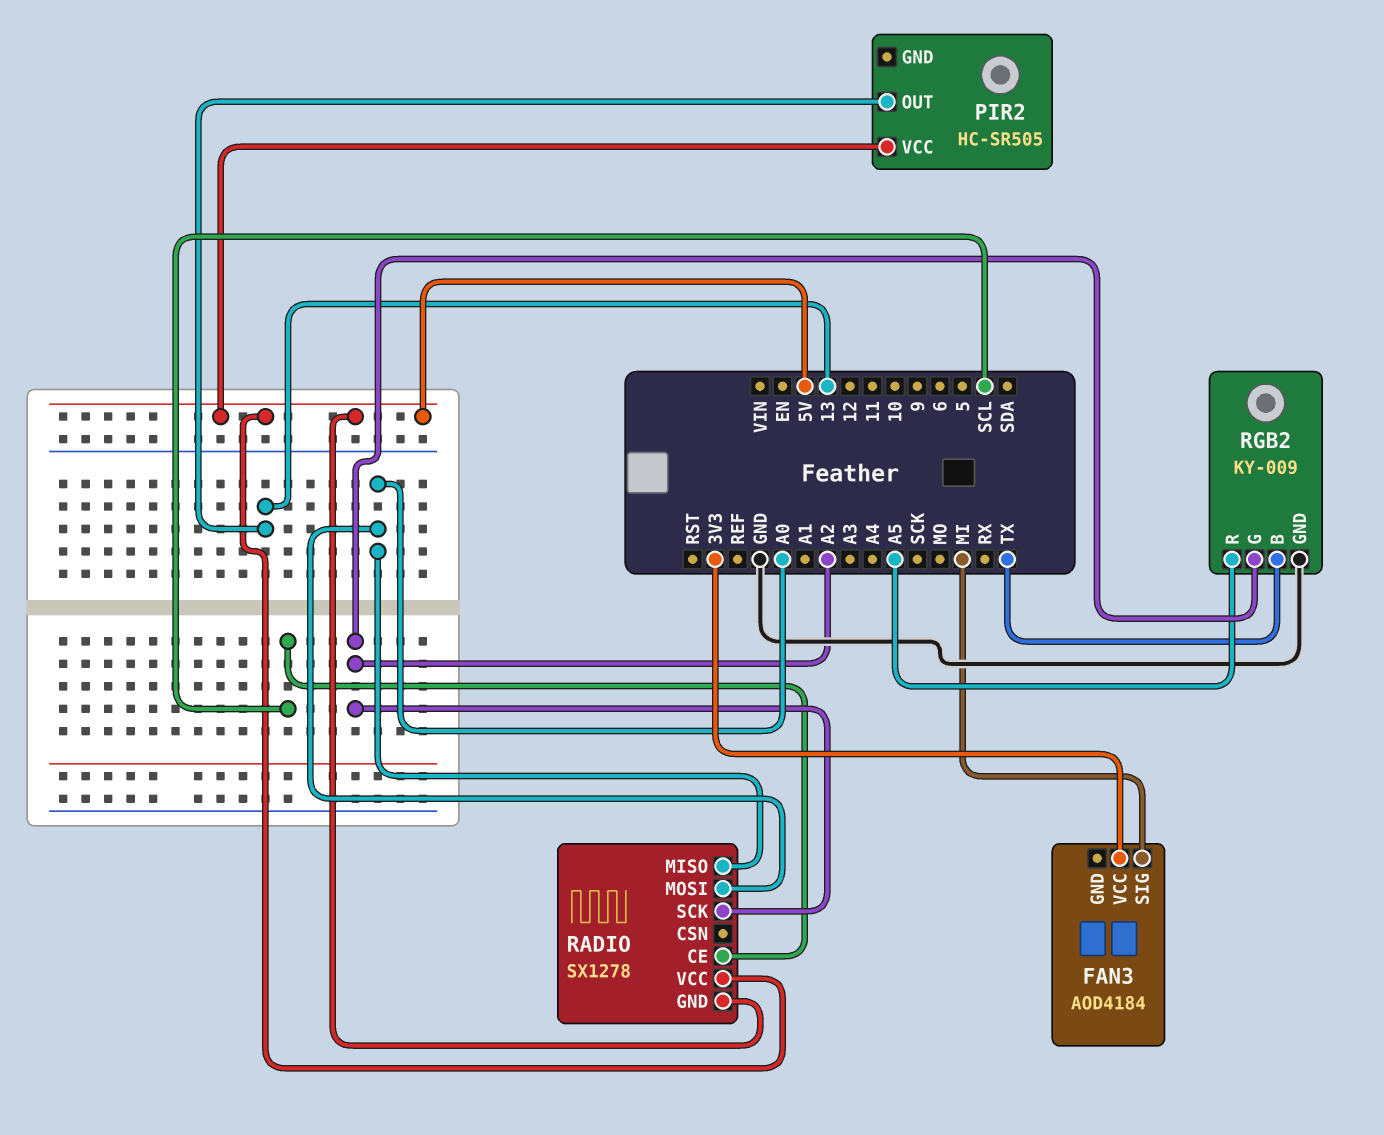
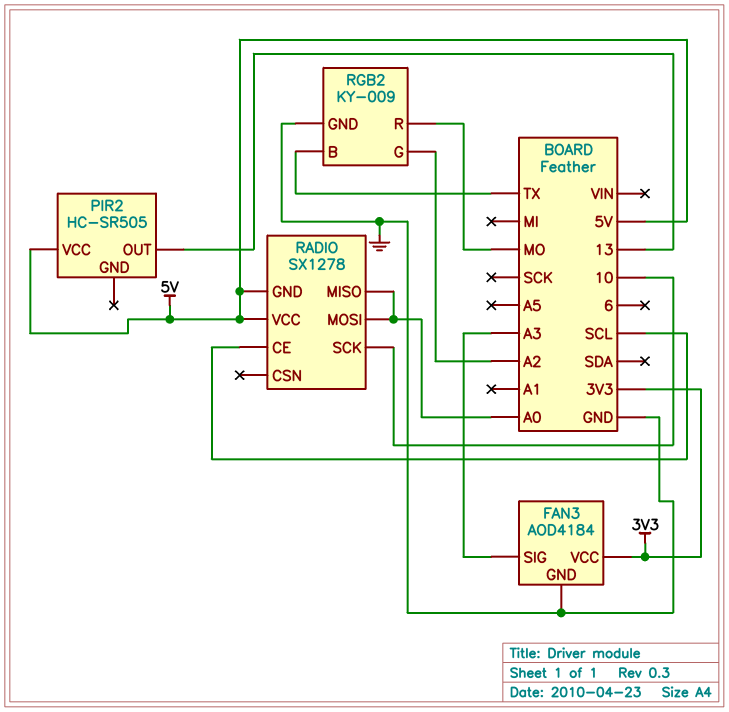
FAN3 pin GND: none -> GND
FAN3 pin SIG: MI -> A3
RADIO pin SCK: A2 -> 10
RGB2 pin R: A5 -> MO

